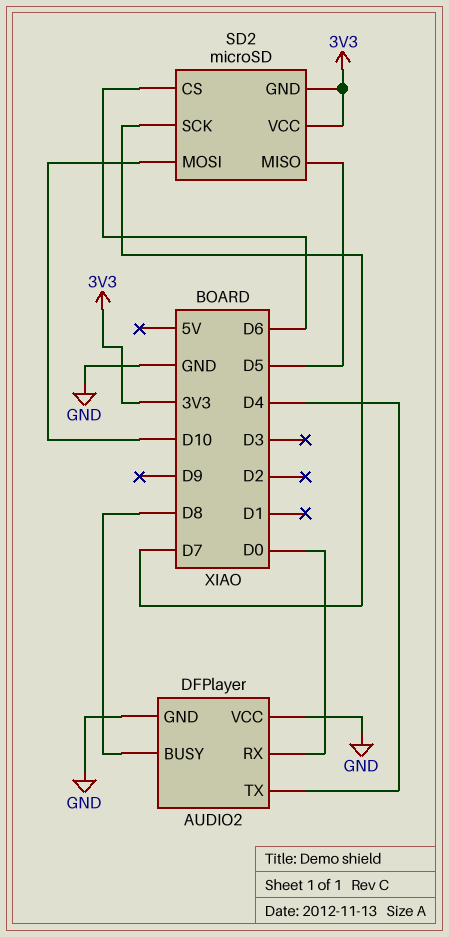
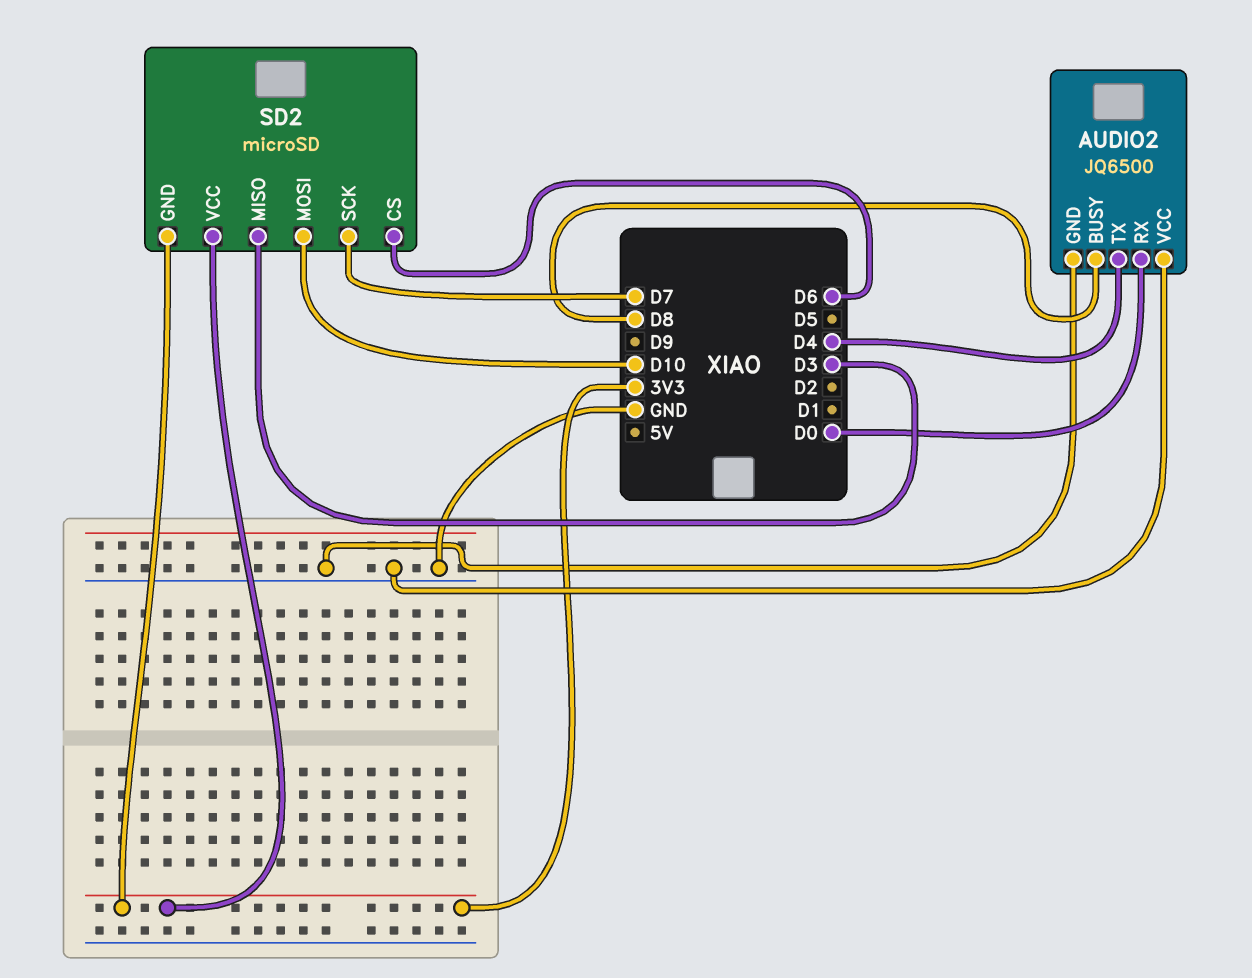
AUDIO2: DFPlayer -> JQ6500
SD2 pin MISO: D5 -> D3

